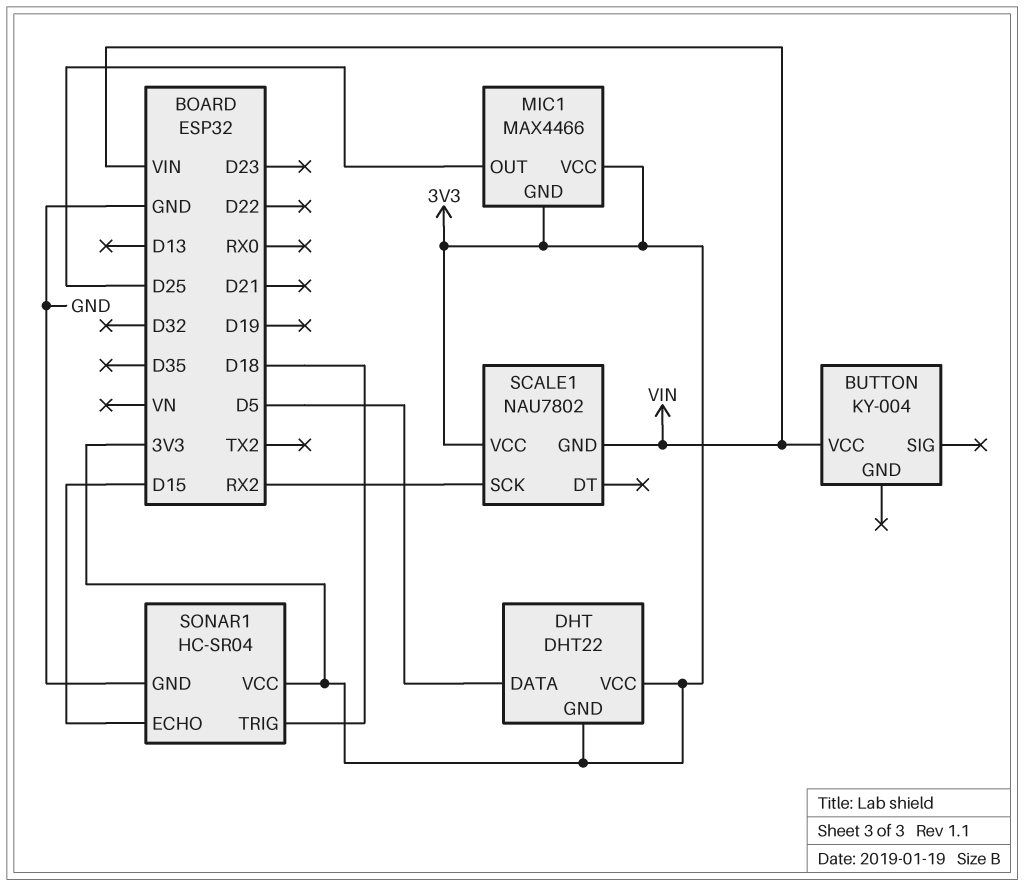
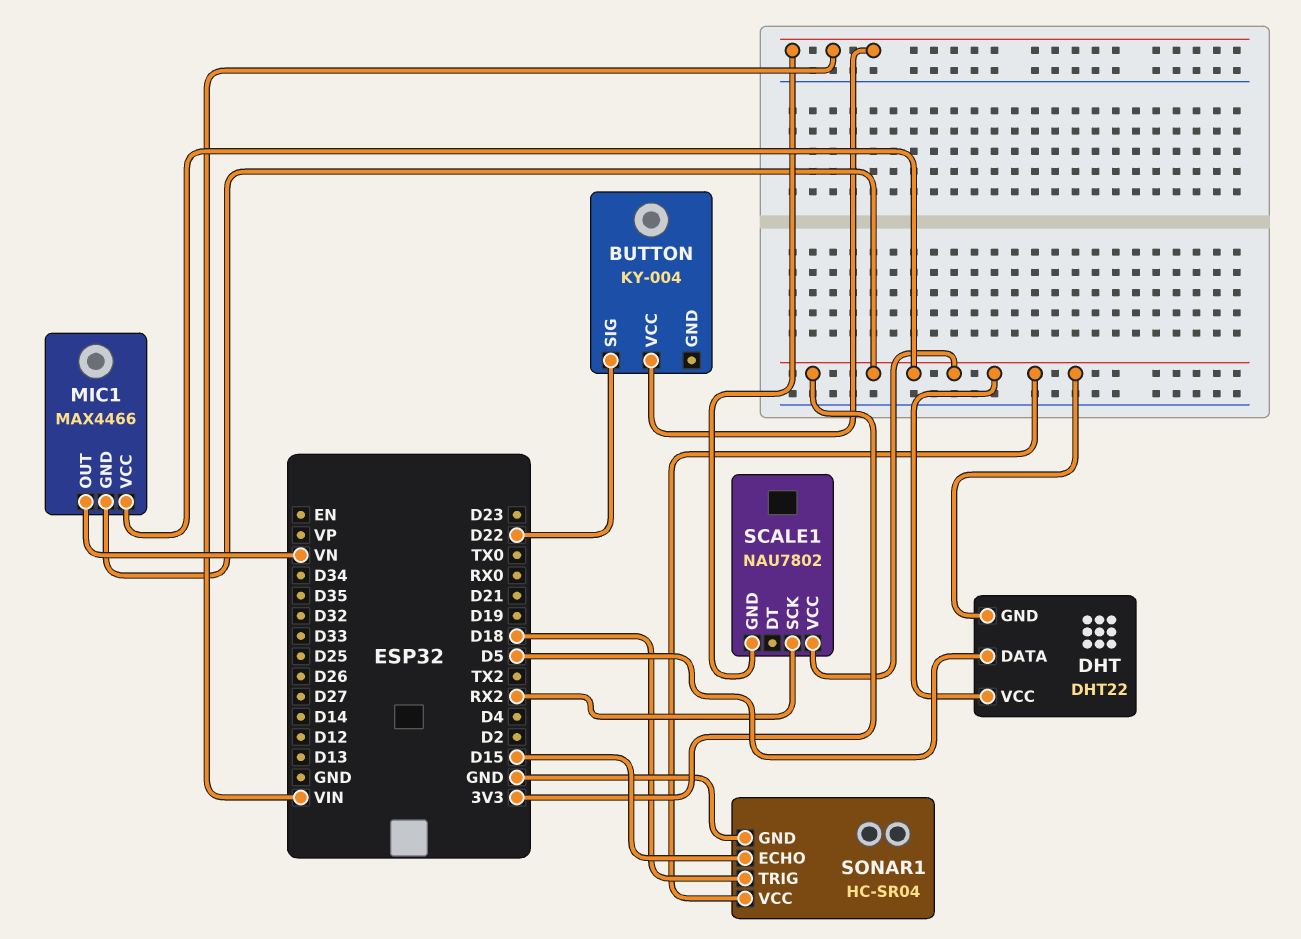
BUTTON pin SIG: none -> D22
MIC1 pin OUT: D25 -> VN

